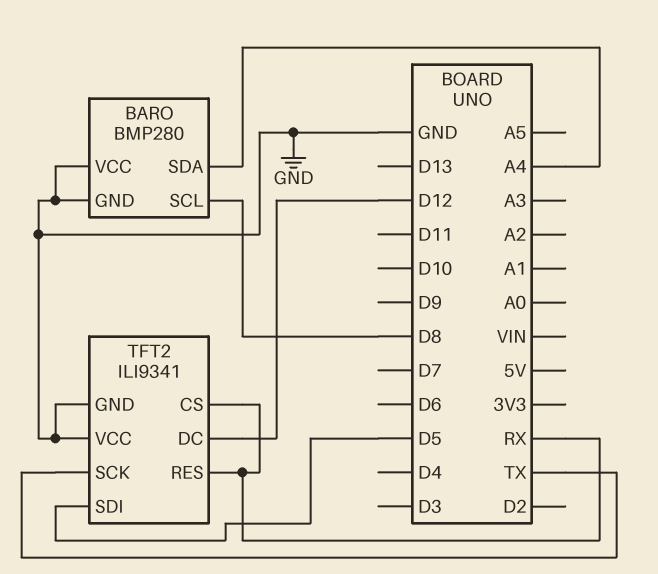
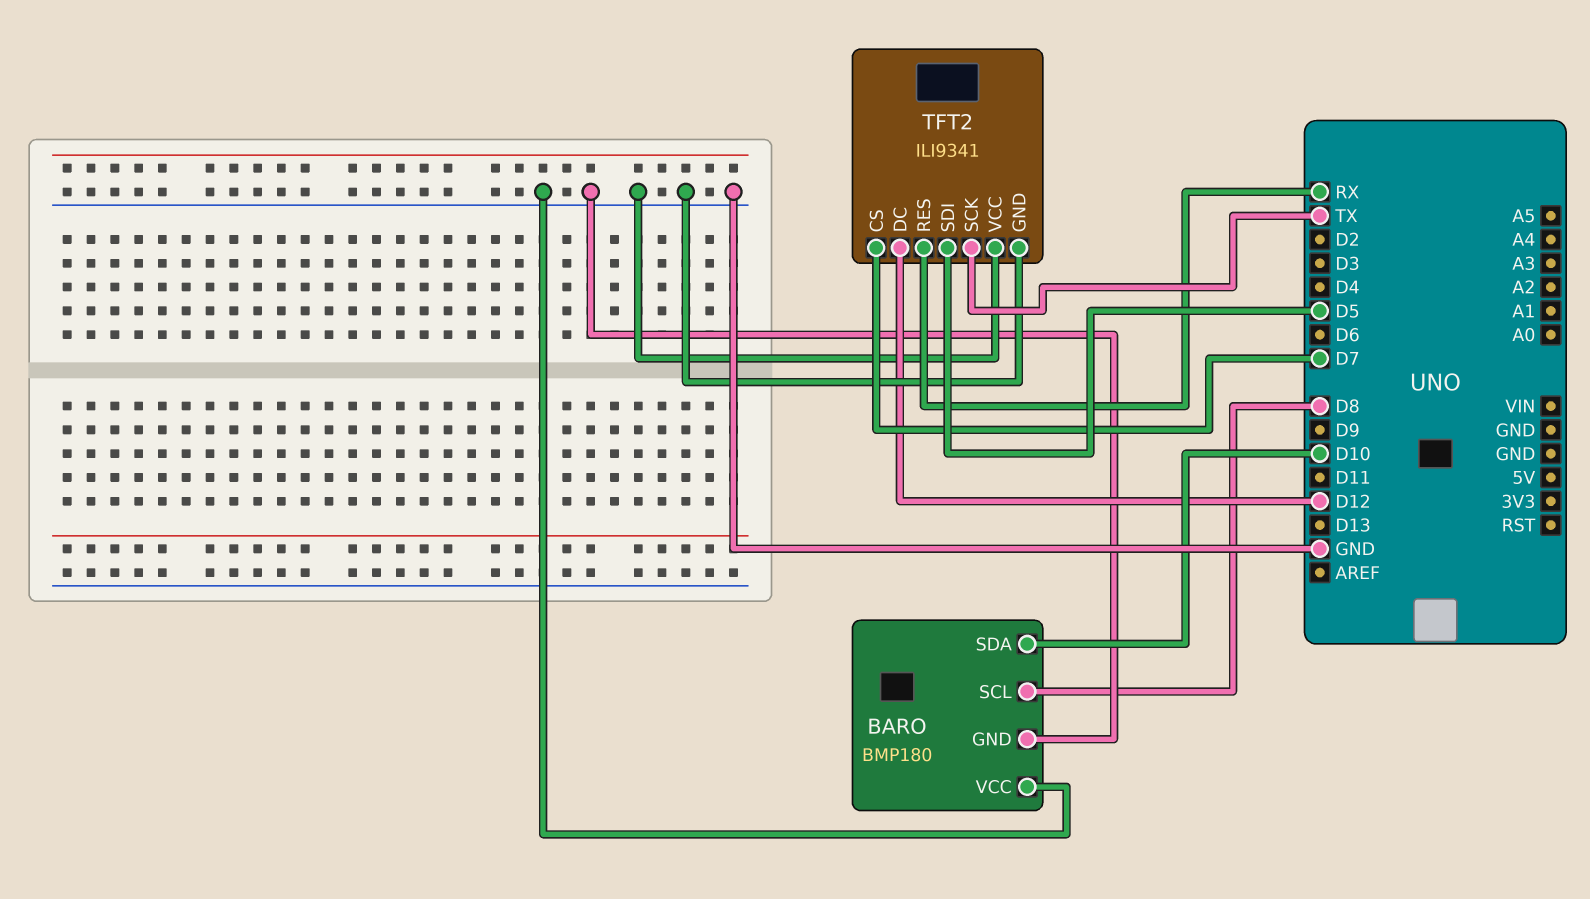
BARO: BMP280 -> BMP180
BARO pin SDA: A4 -> D10
TFT2 pin CS: RX -> D7

